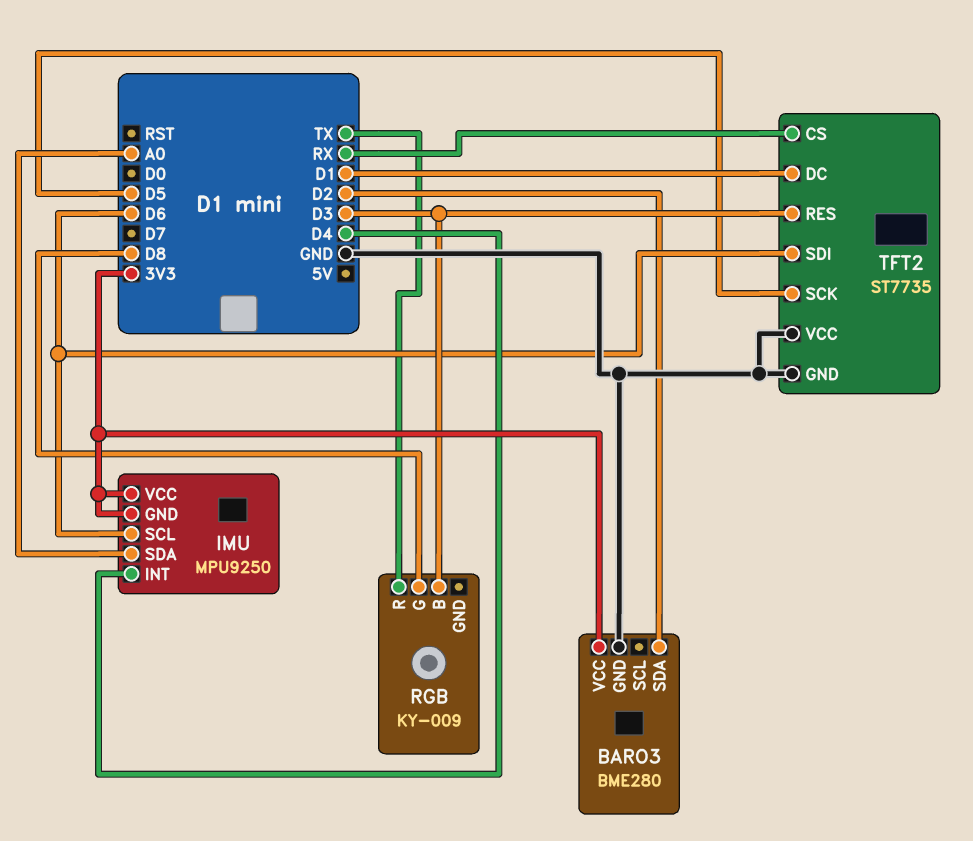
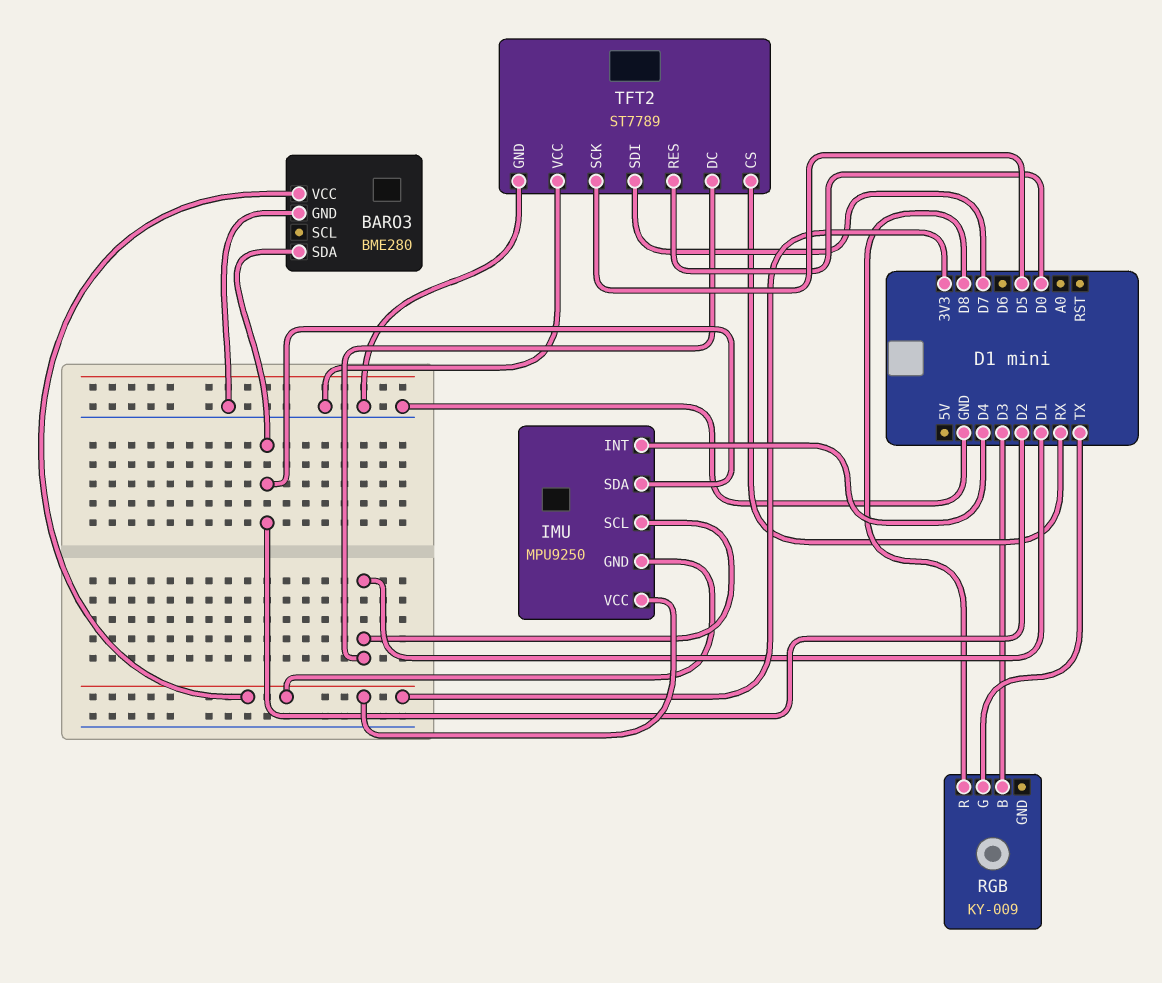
IMU pin SCL: D6 -> D1
IMU pin SDA: A0 -> D2
RGB pin G: D8 -> TX
RGB pin R: TX -> D8
TFT2: ST7735 -> ST7789
TFT2 pin RES: D3 -> D0
TFT2 pin SDI: D6 -> D7

